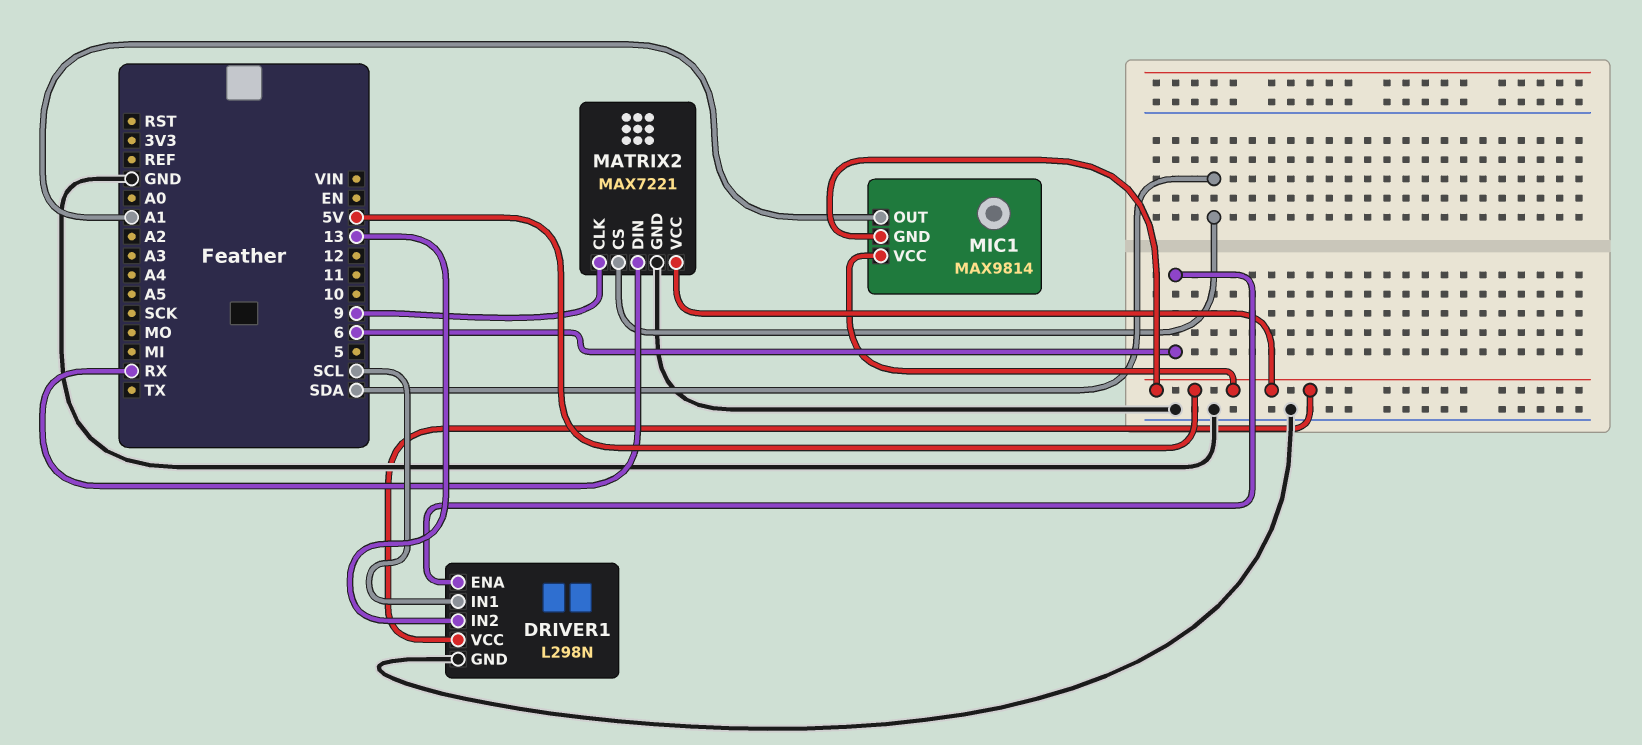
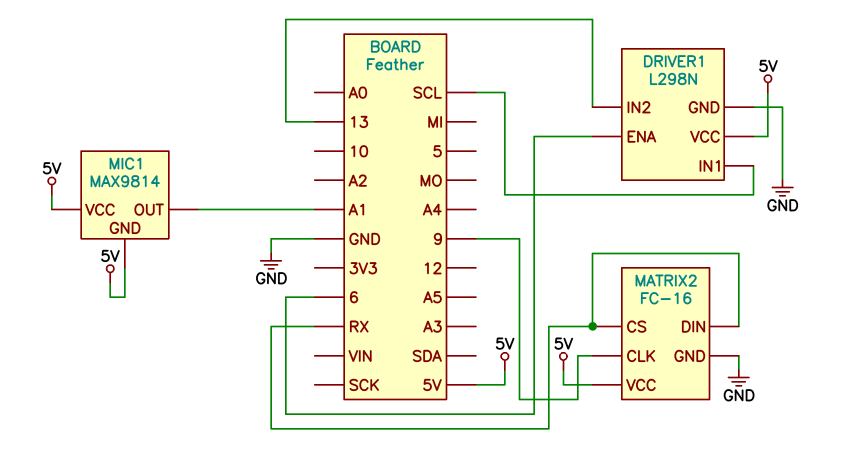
MATRIX2: MAX7221 -> FC-16
MATRIX2 pin CS: SDA -> RX

